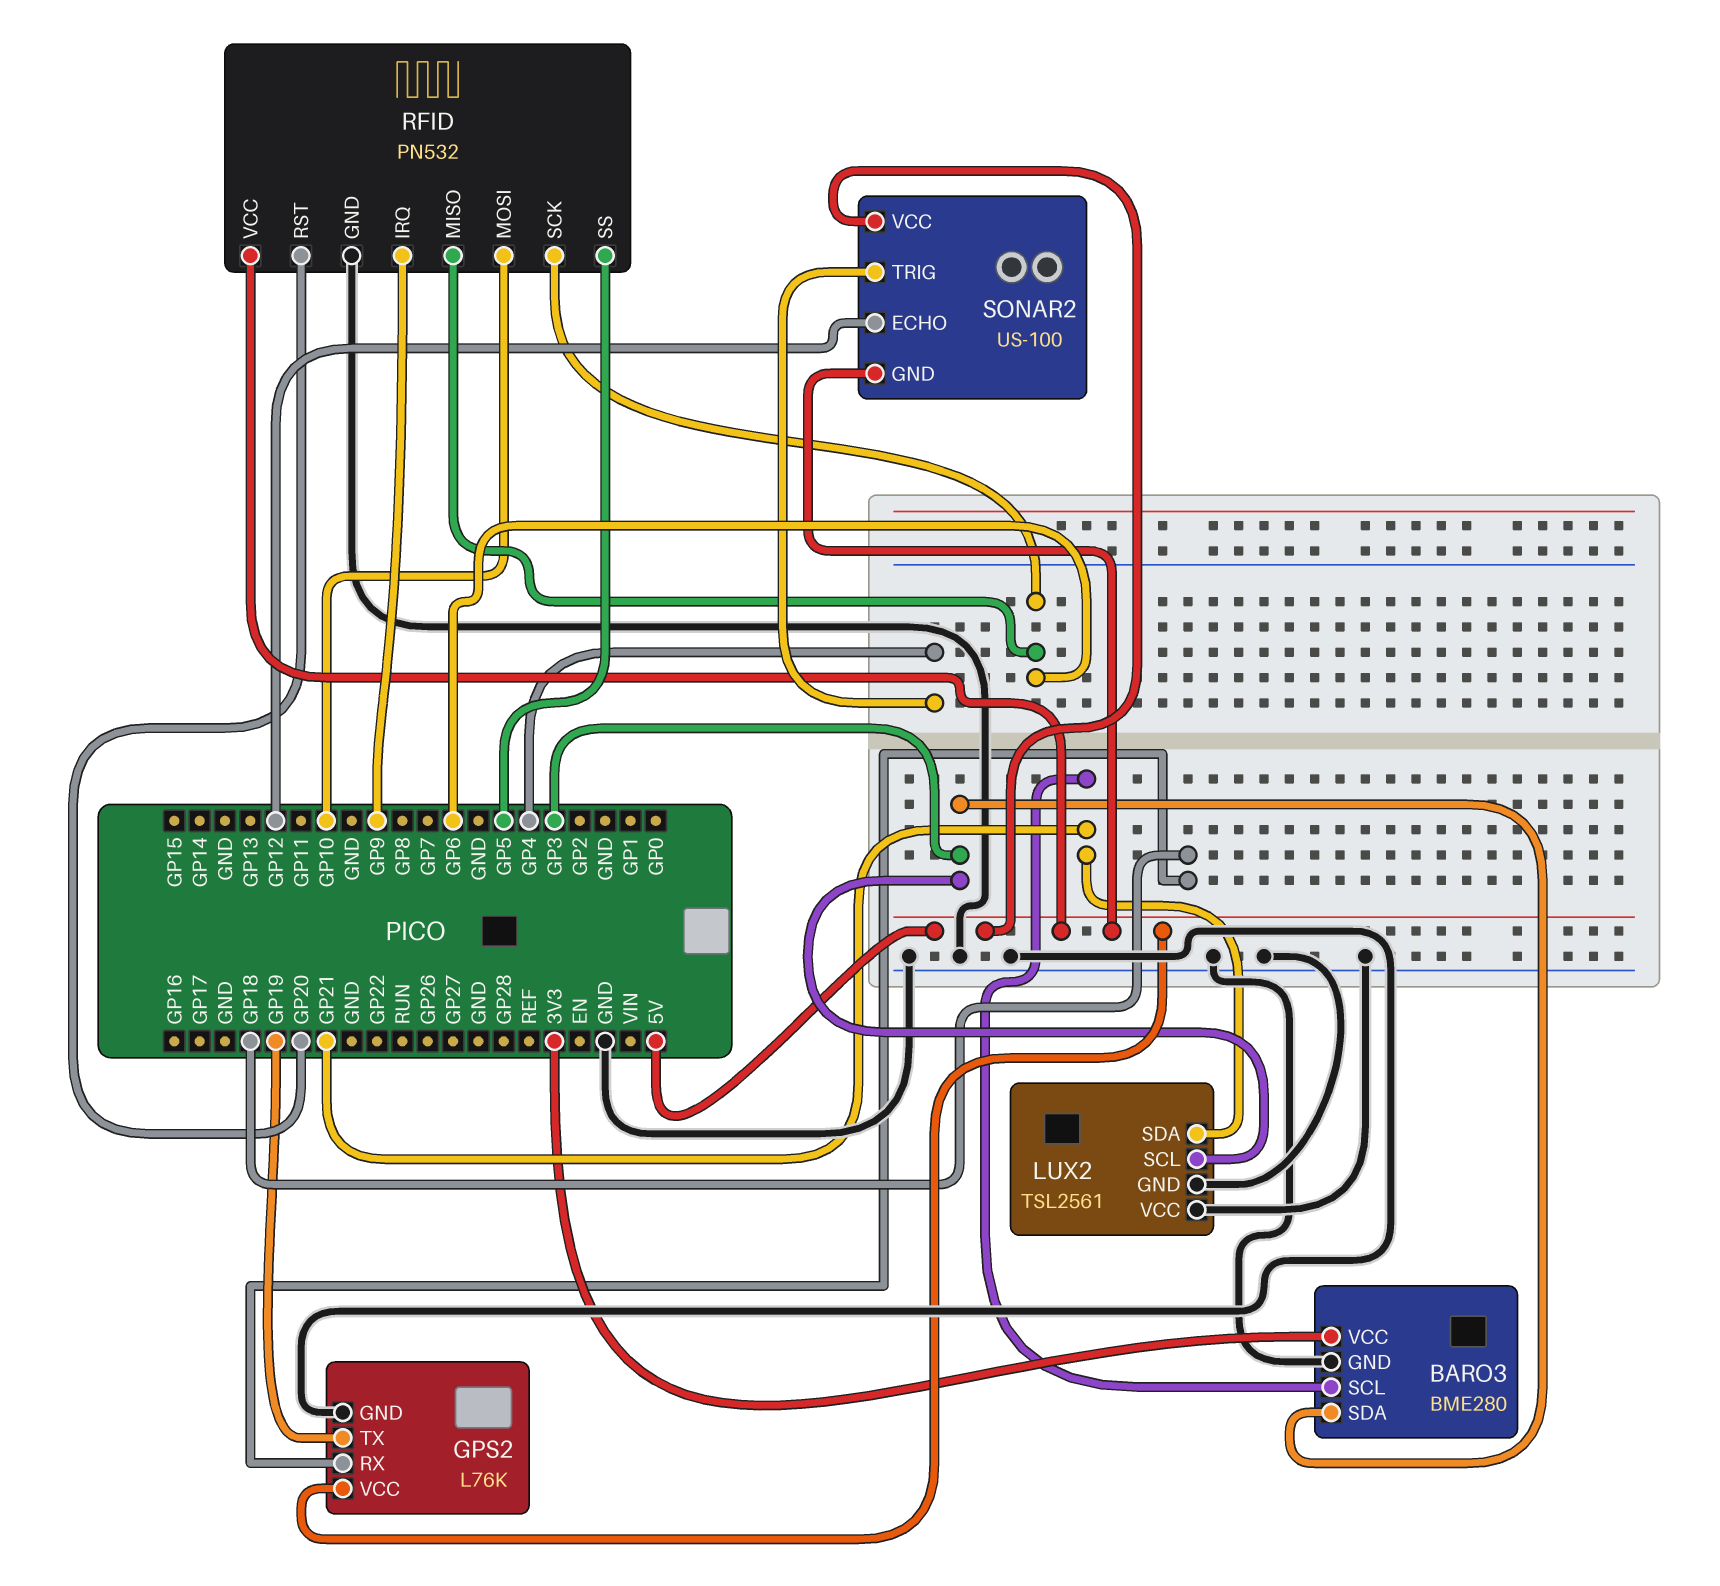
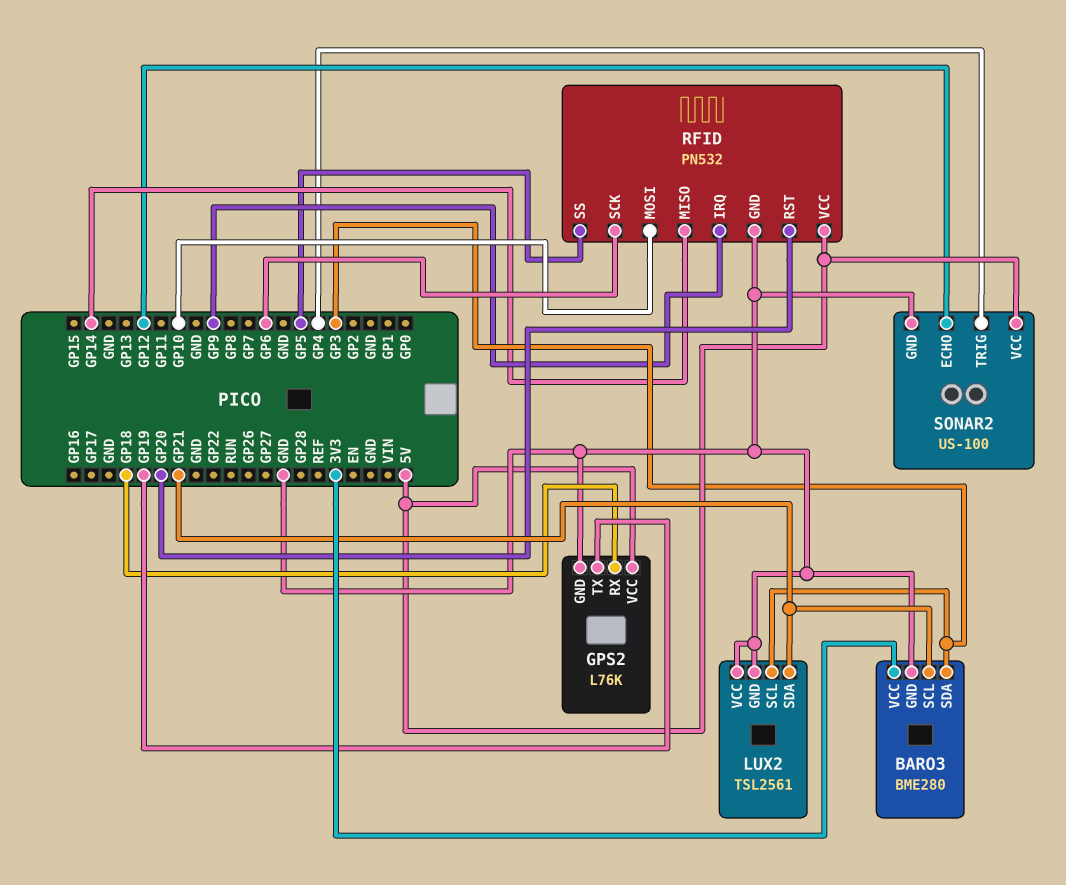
RFID pin MISO: GP6 -> GP14
SONAR2 pin GND: 5V -> GND

